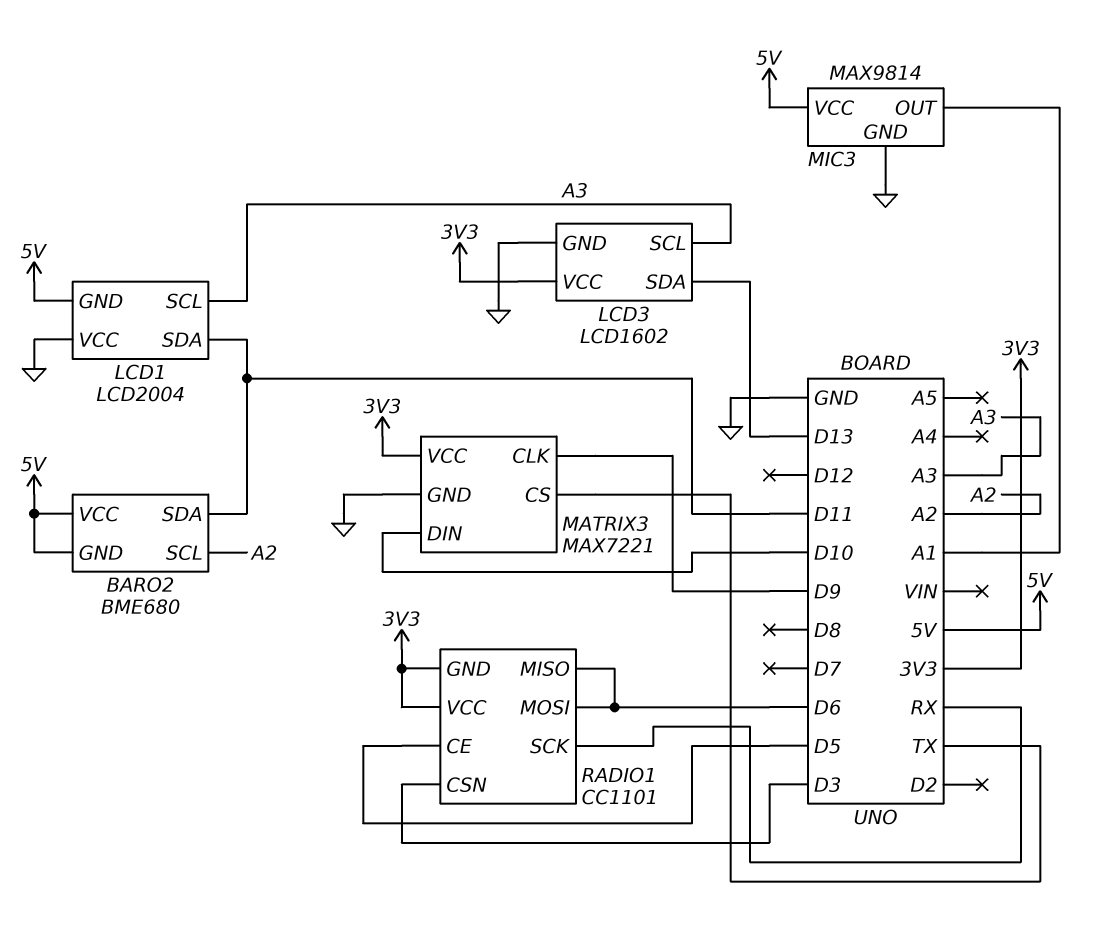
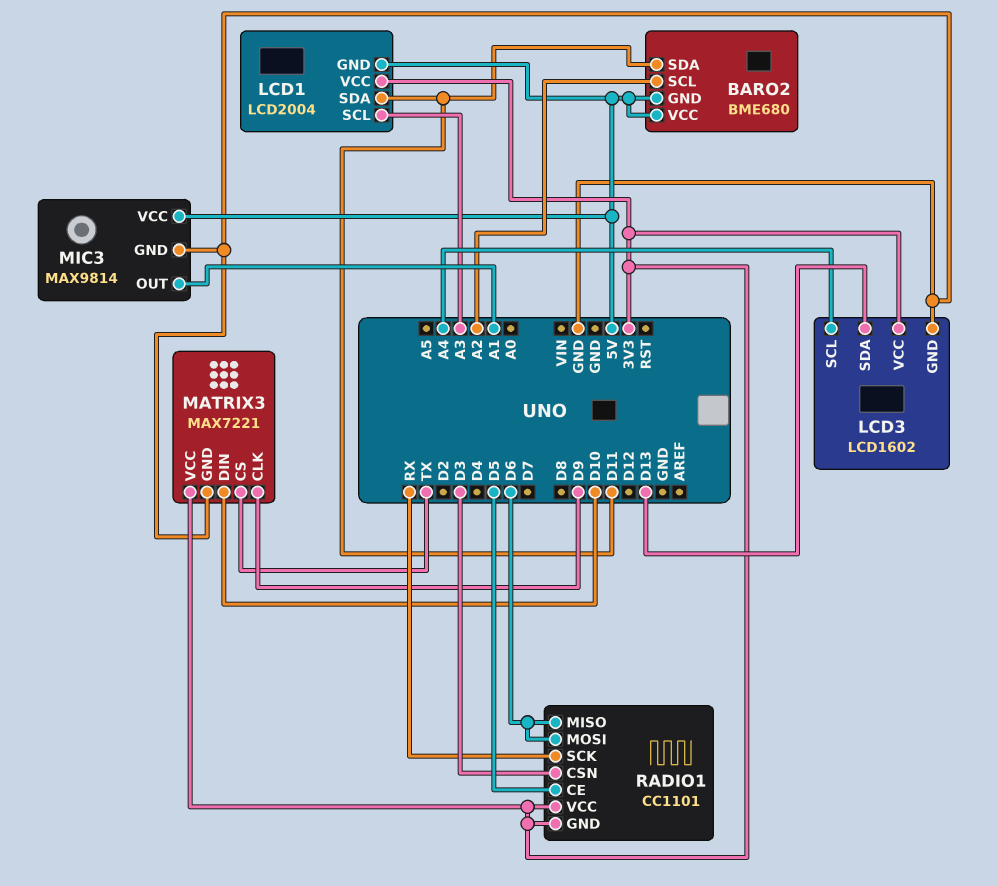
LCD1 pin VCC: GND -> 3V3
LCD3 pin SCL: A3 -> A4

